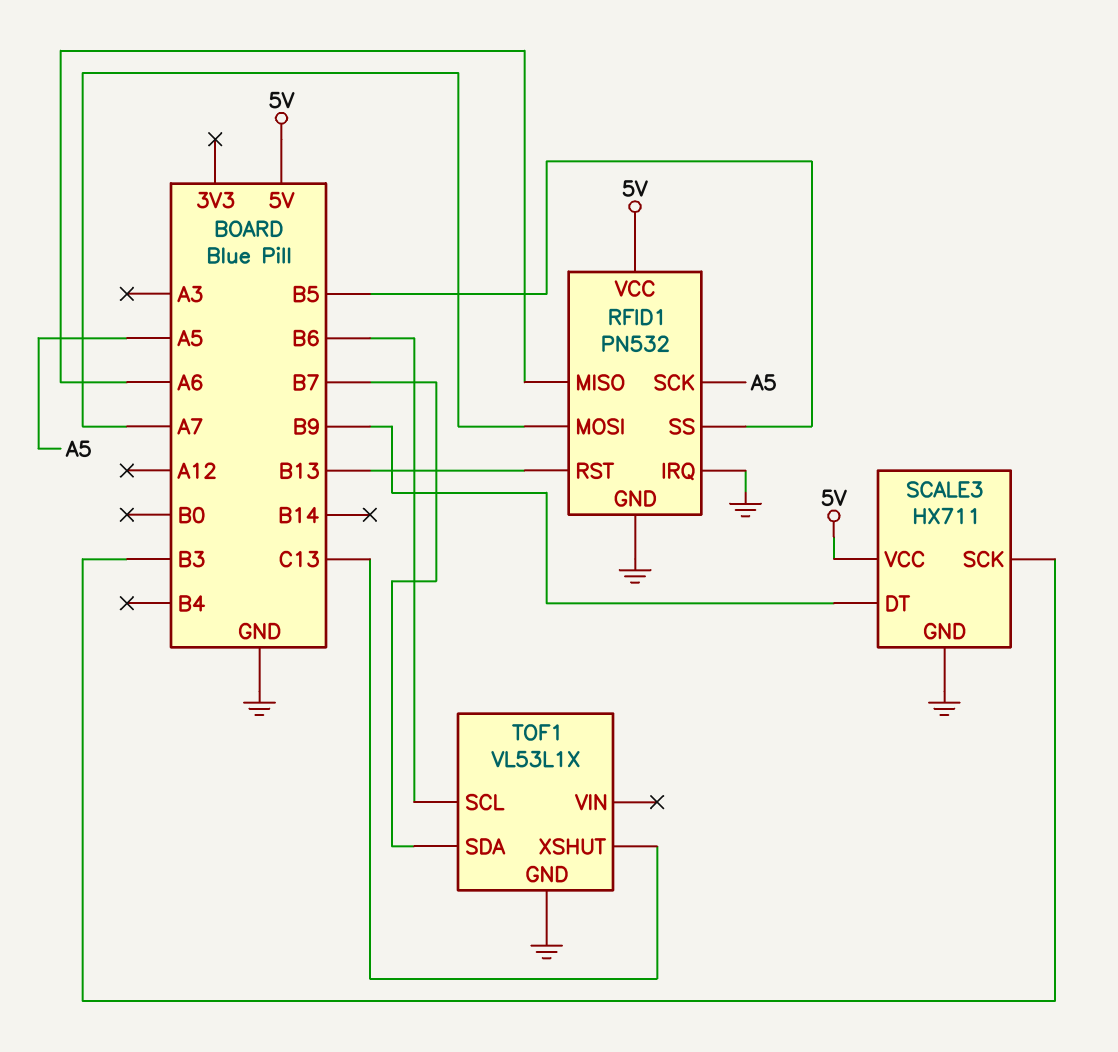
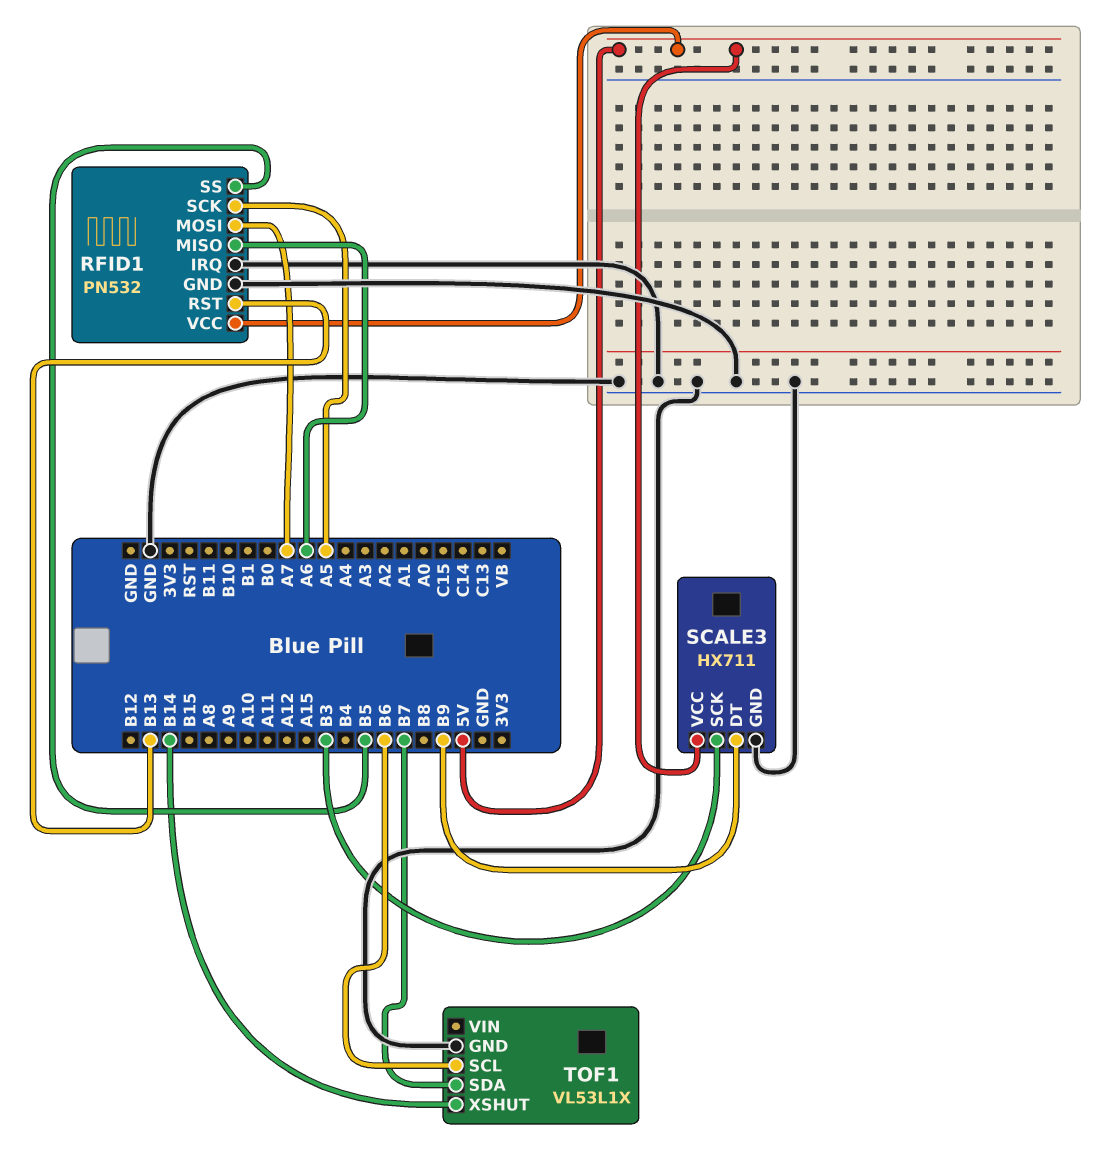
TOF1 pin XSHUT: C13 -> B14

